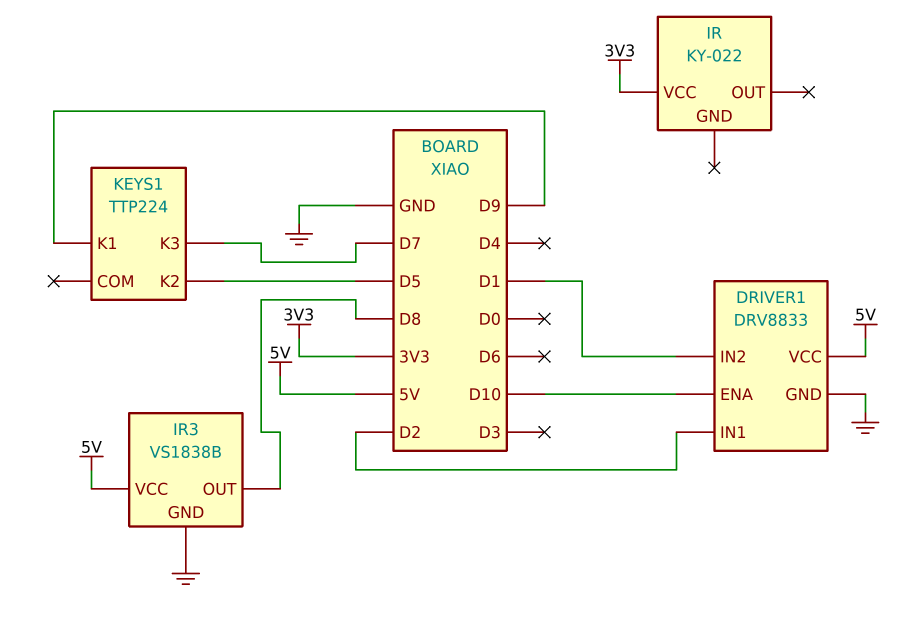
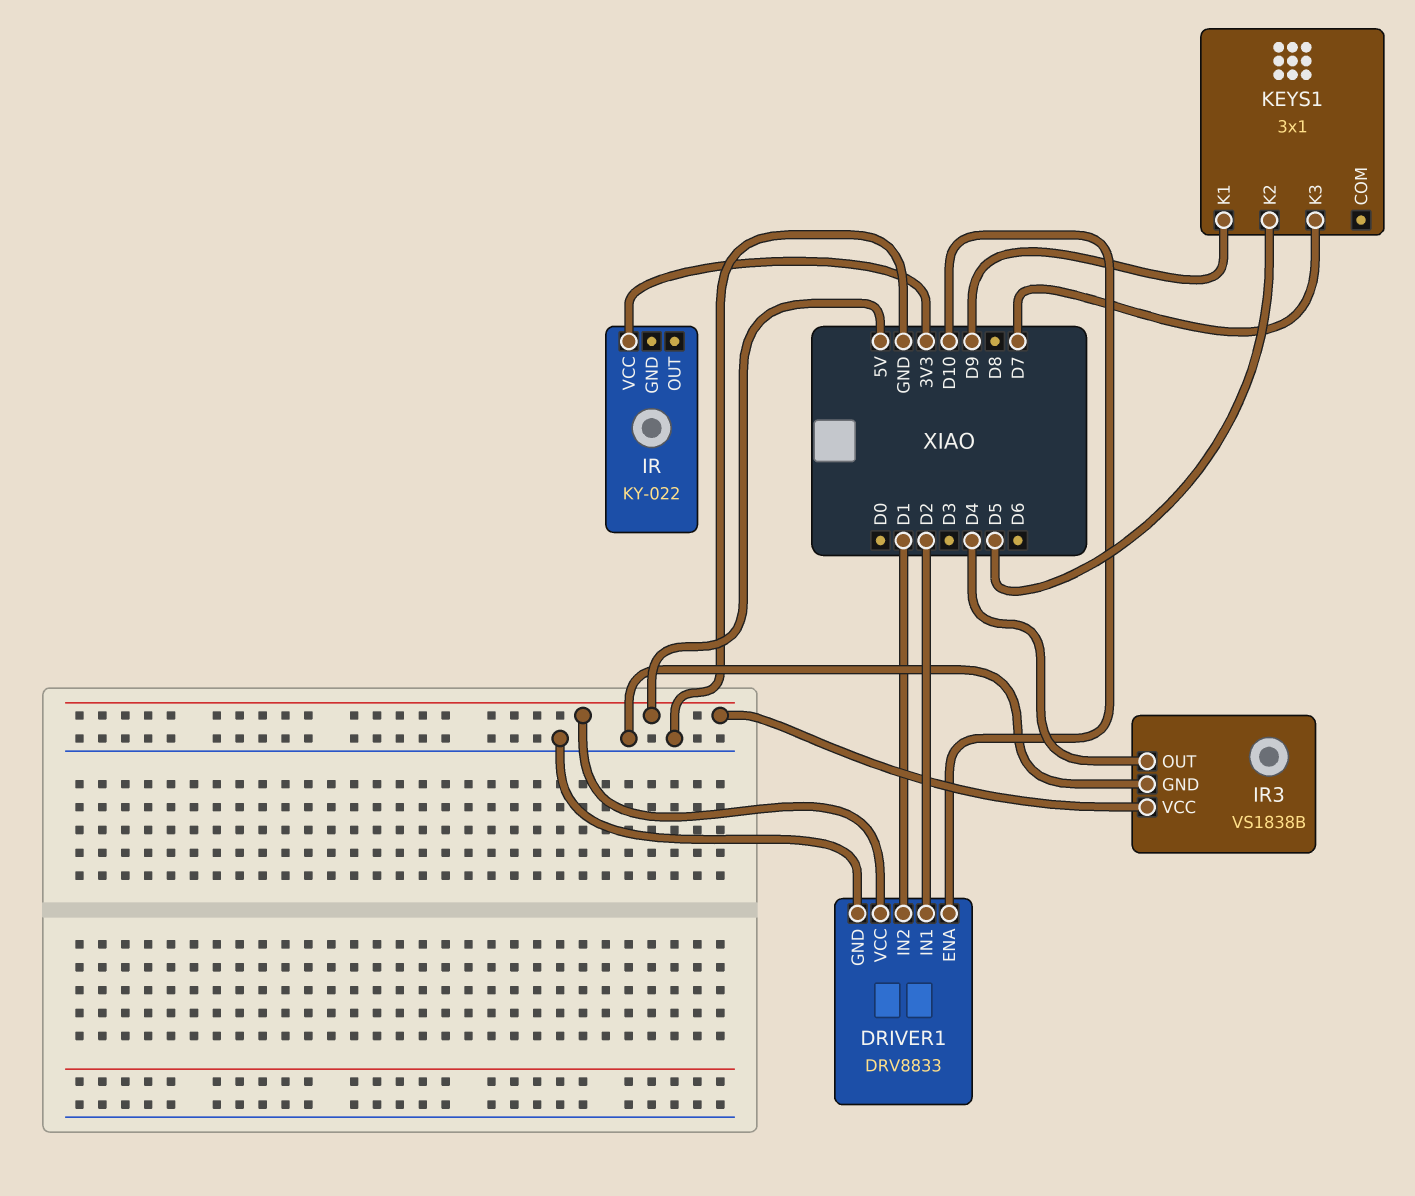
IR3 pin OUT: D8 -> D4
KEYS1: TTP224 -> 3x1

